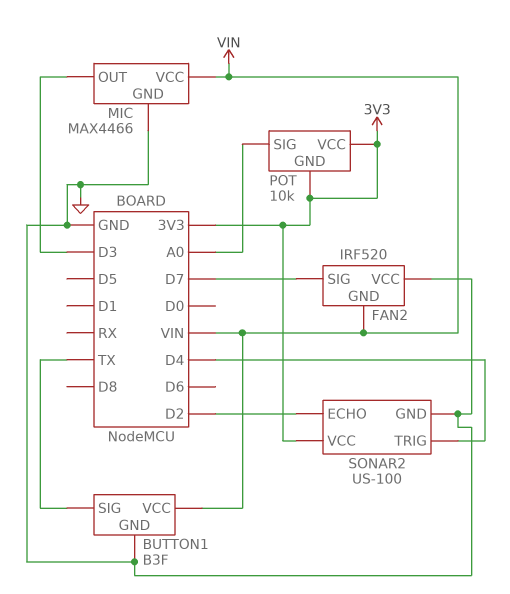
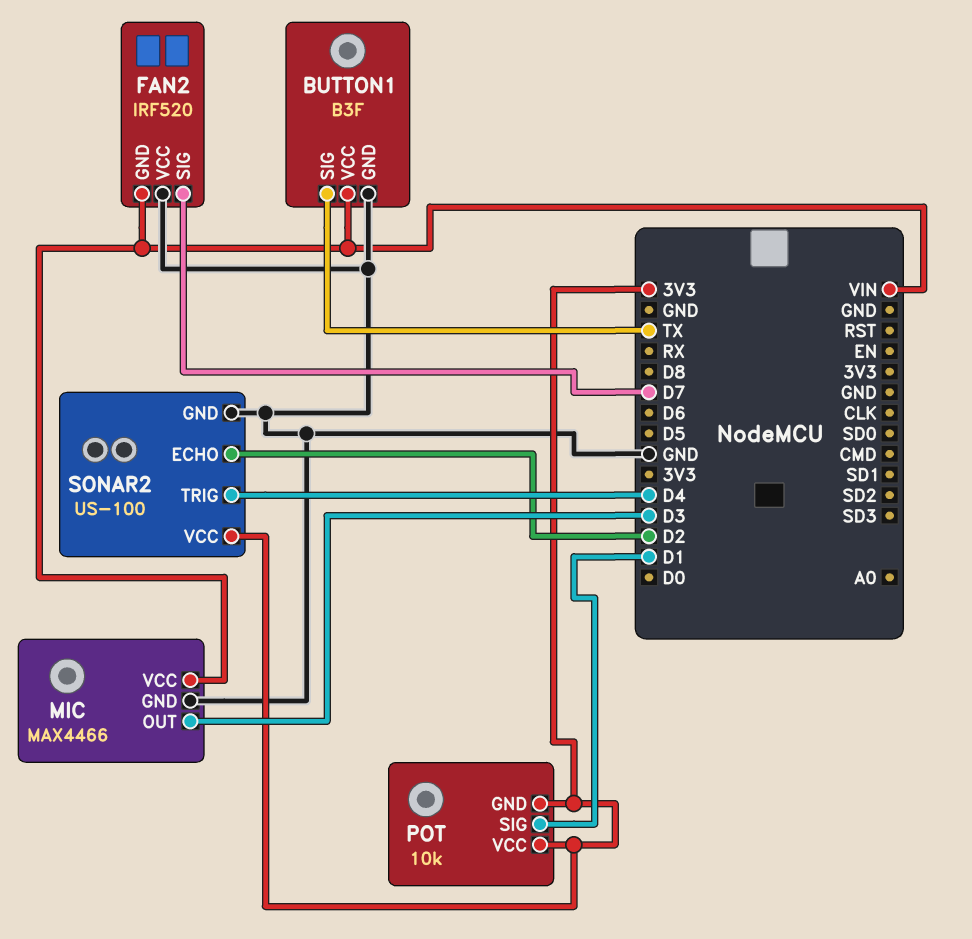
POT pin SIG: A0 -> D1

